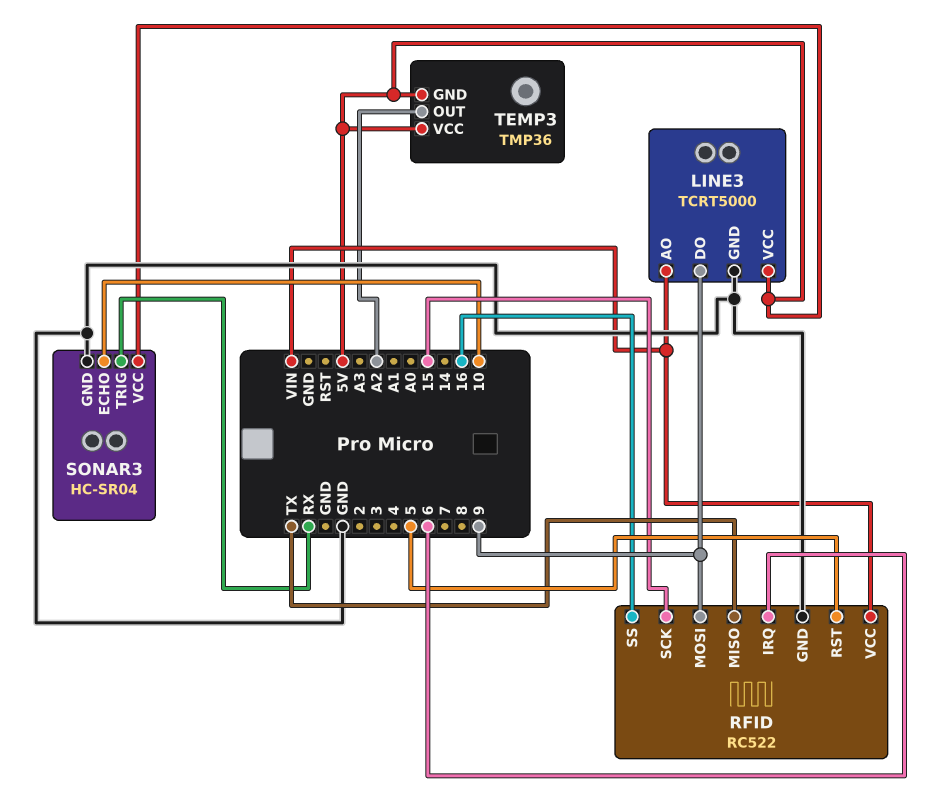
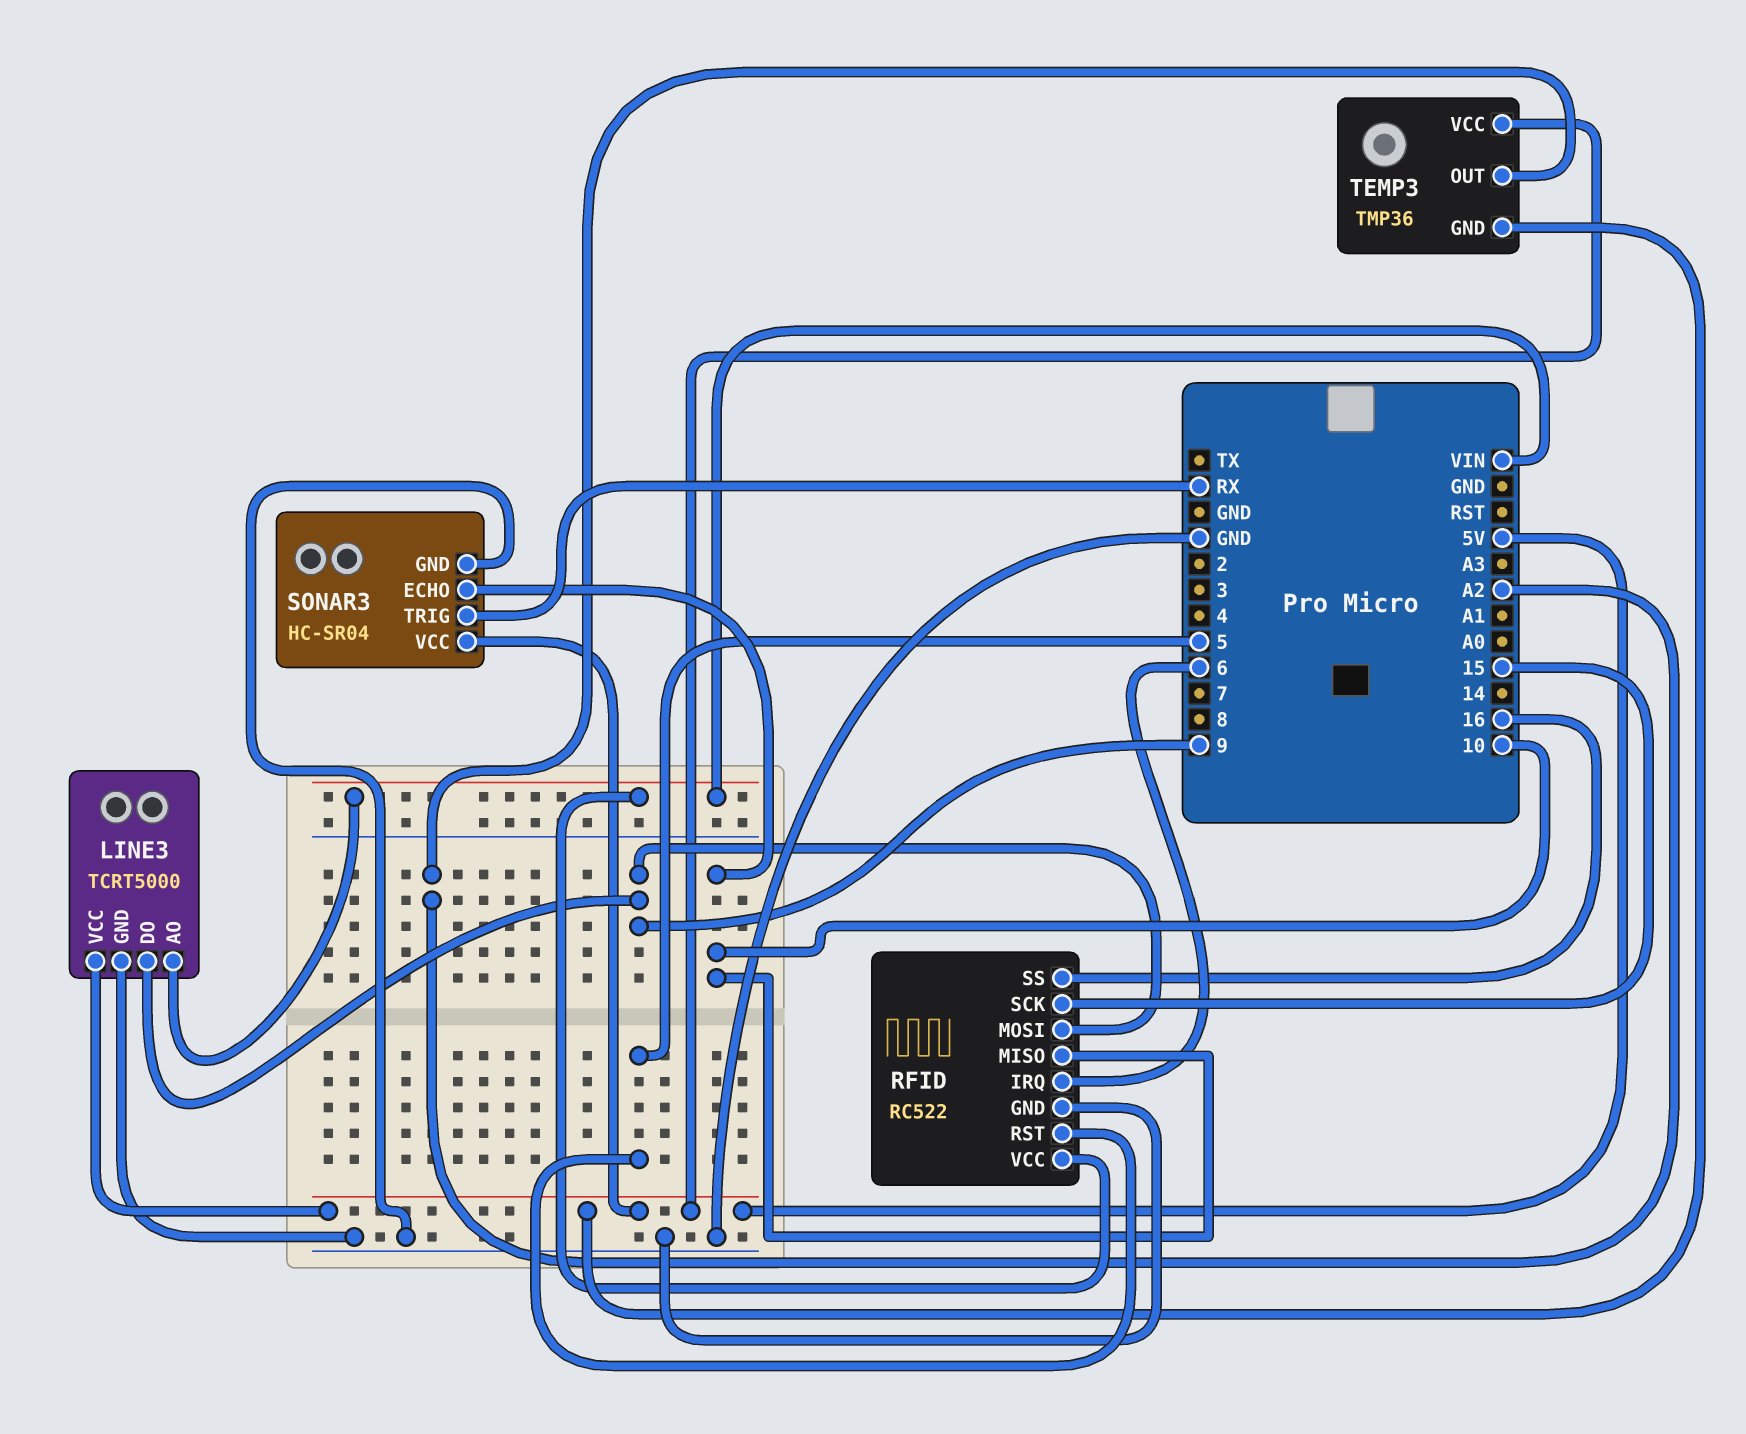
RFID pin MISO: TX -> 10

